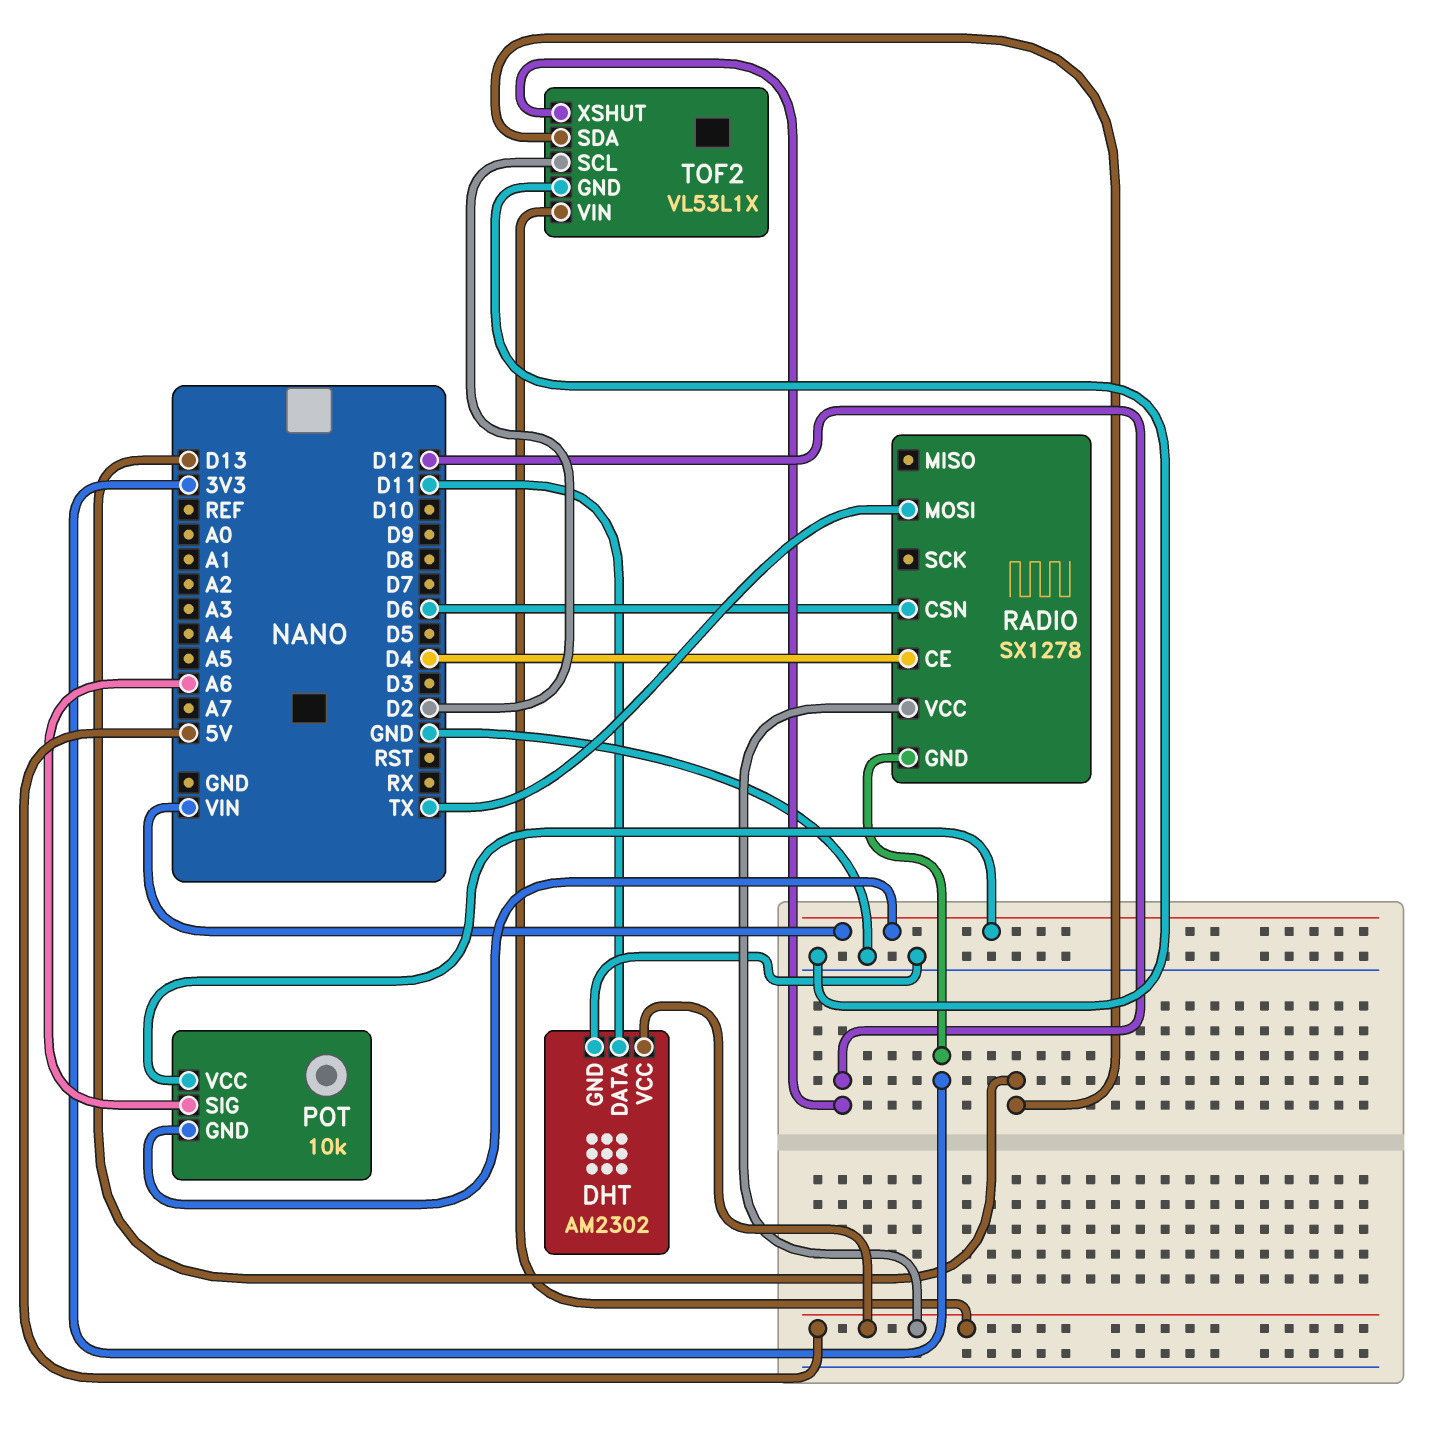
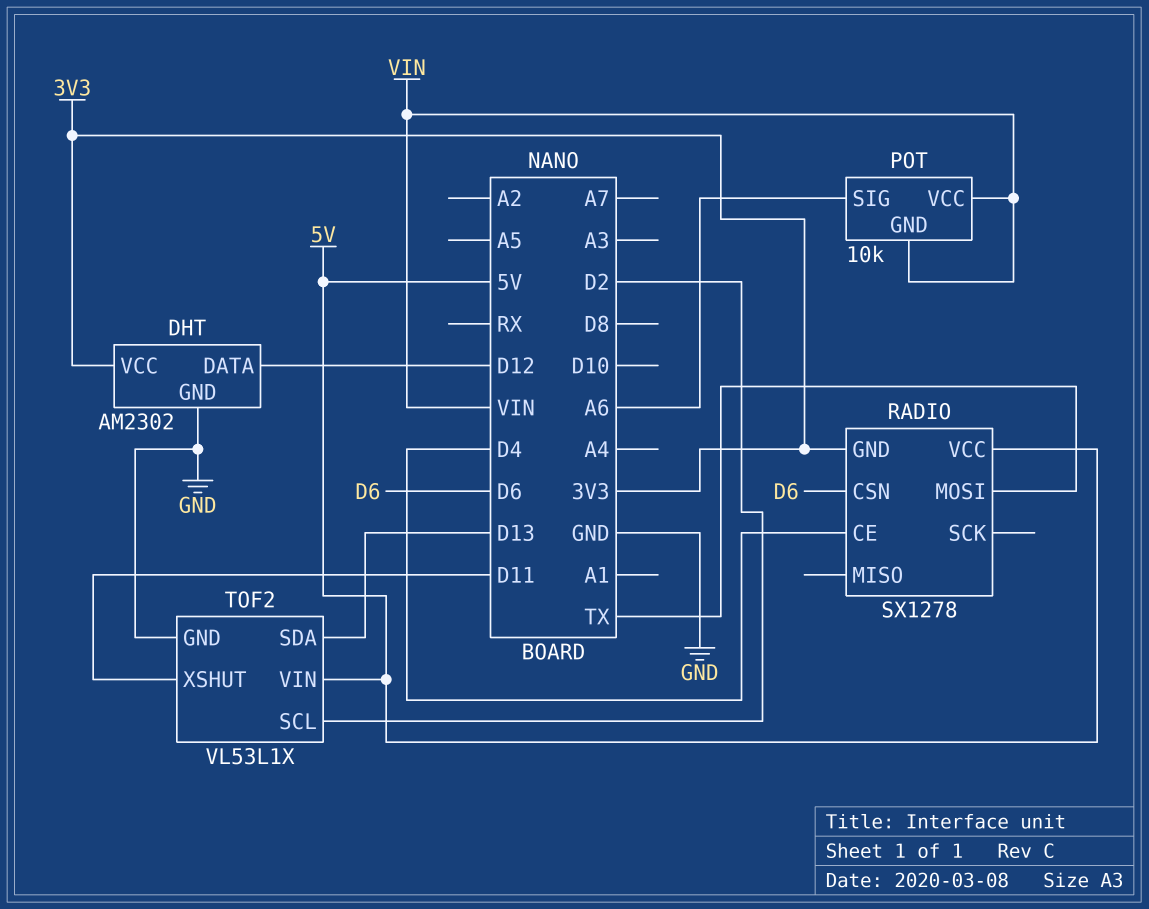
DHT pin DATA: D11 -> D12
DHT pin VCC: 5V -> 3V3
TOF2 pin XSHUT: D12 -> D11

